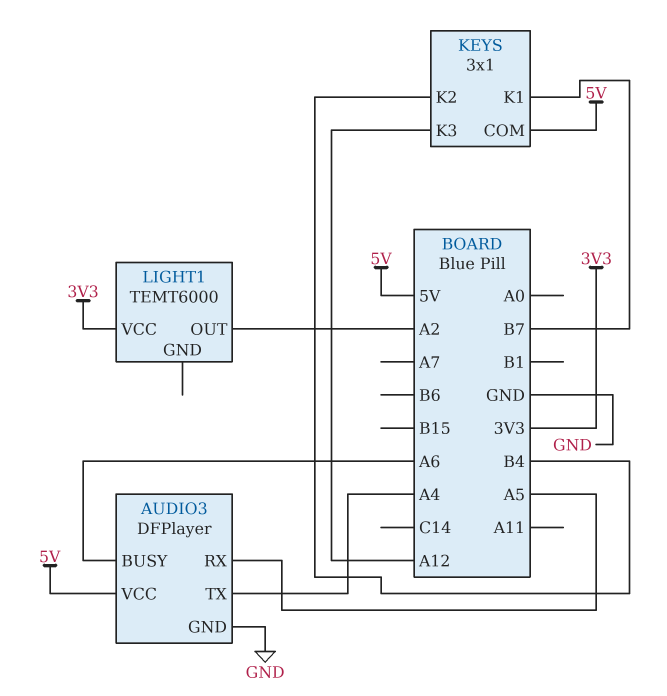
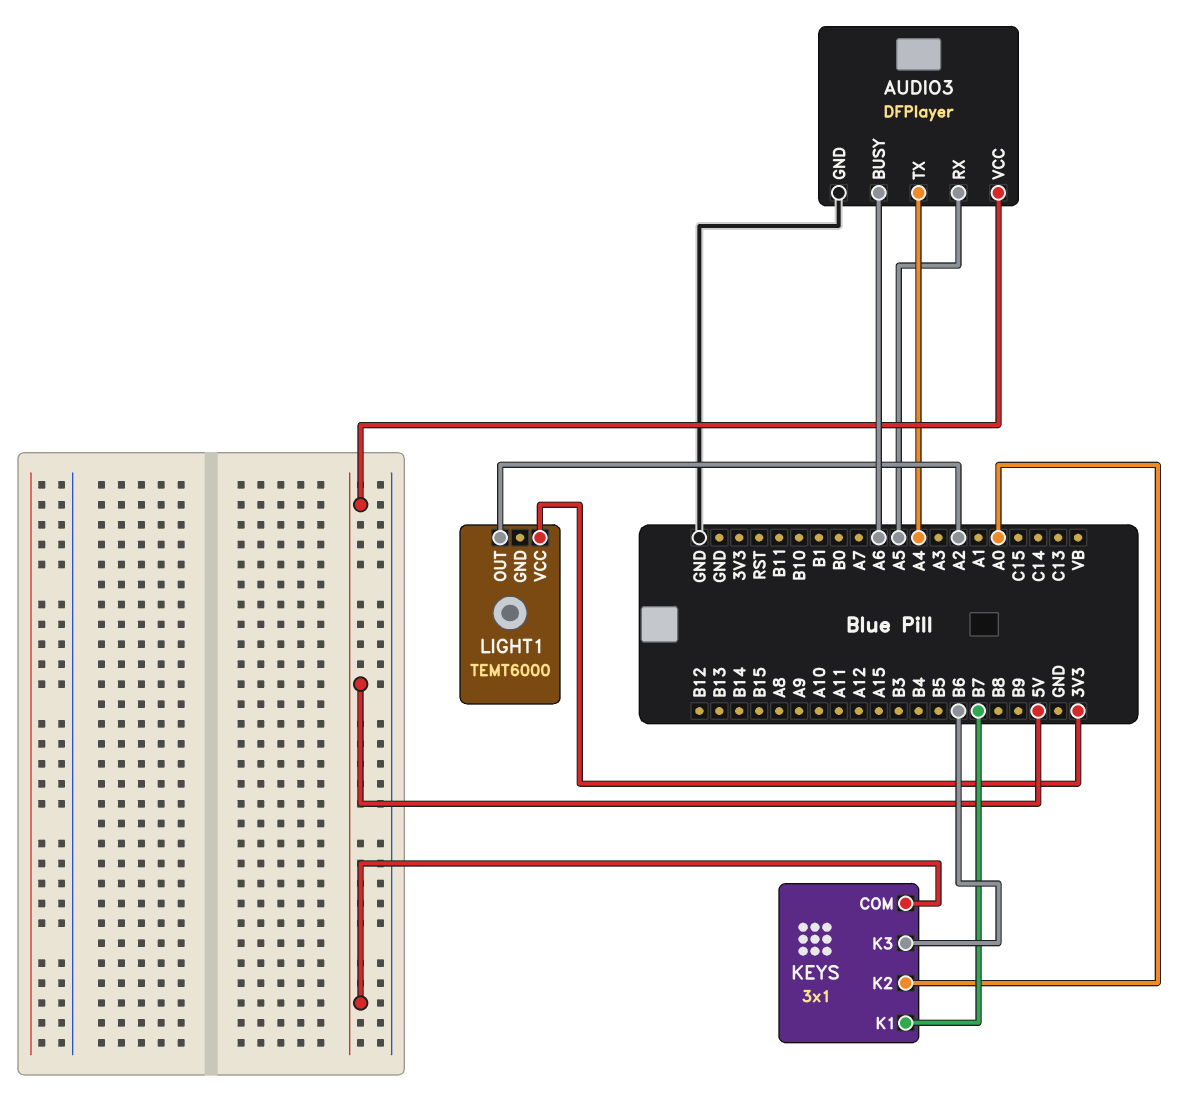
KEYS pin K2: B4 -> A0
KEYS pin K3: A12 -> B6

